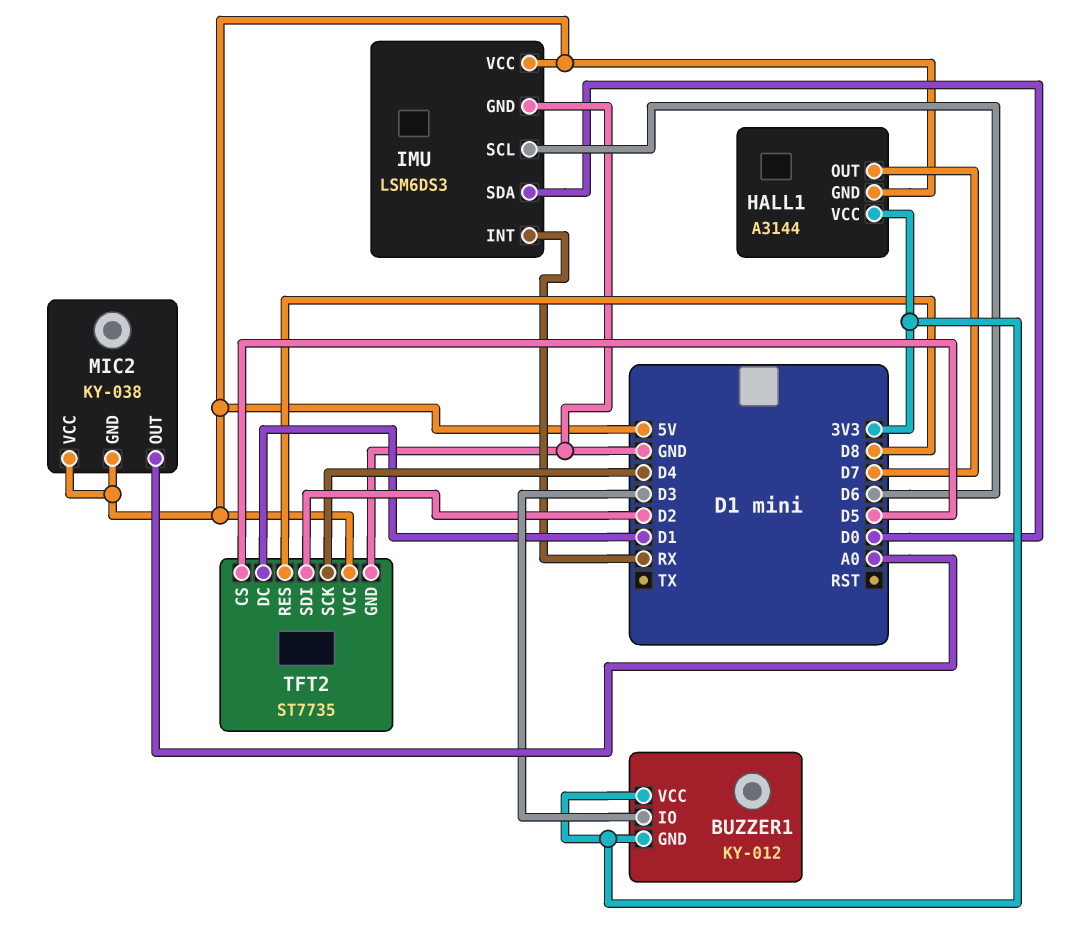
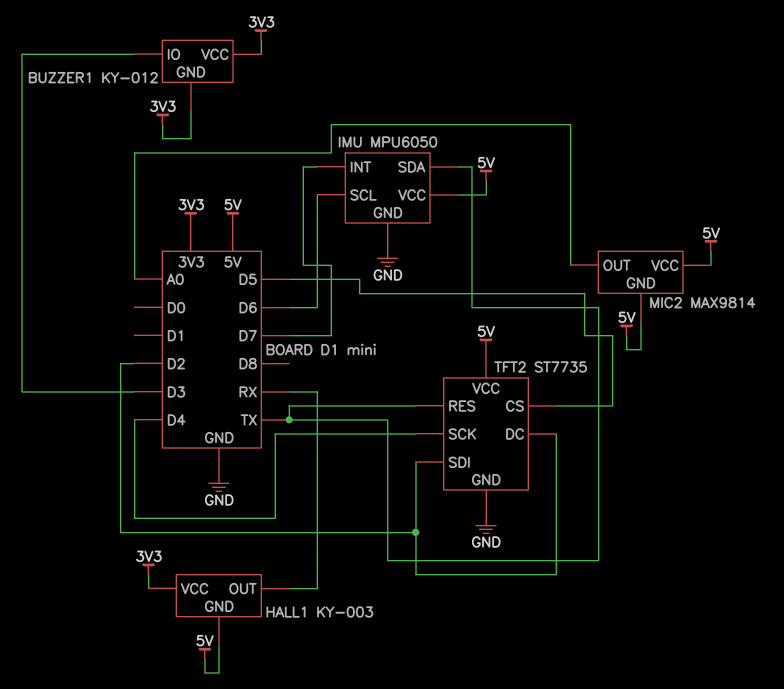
HALL1: A3144 -> KY-003
HALL1 pin OUT: D7 -> RX
IMU: LSM6DS3 -> MPU6050
IMU pin INT: RX -> D7
IMU pin SDA: D0 -> TX
MIC2: KY-038 -> MAX9814
TFT2 pin DC: D1 -> D2
TFT2 pin RES: D8 -> TX

